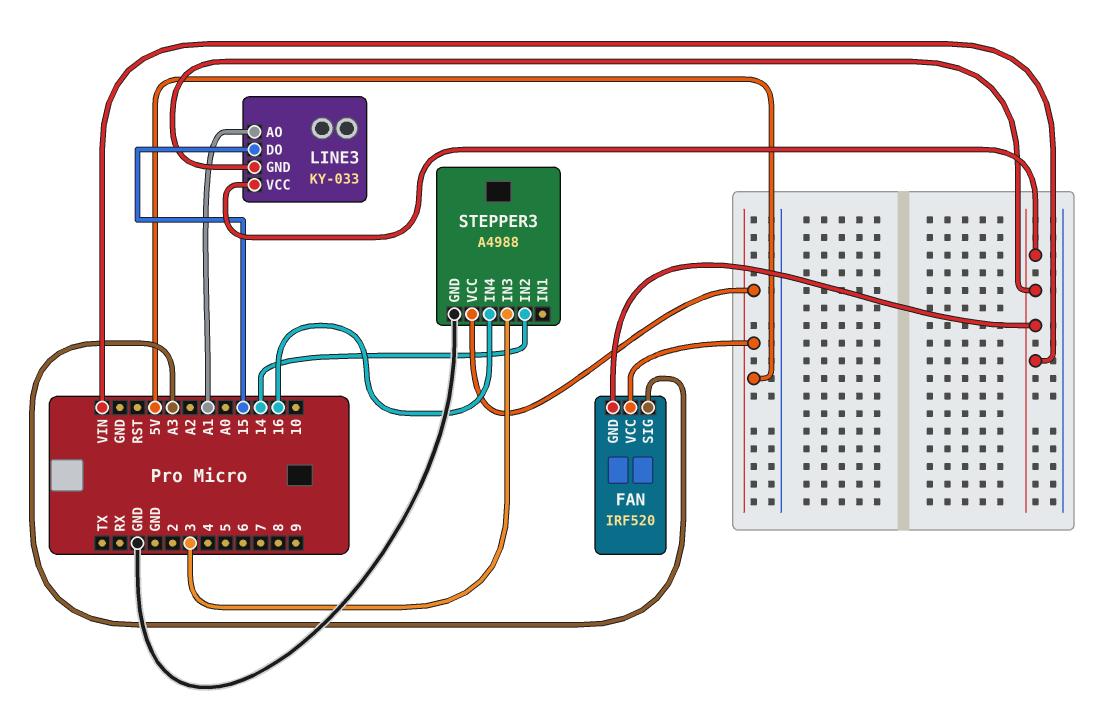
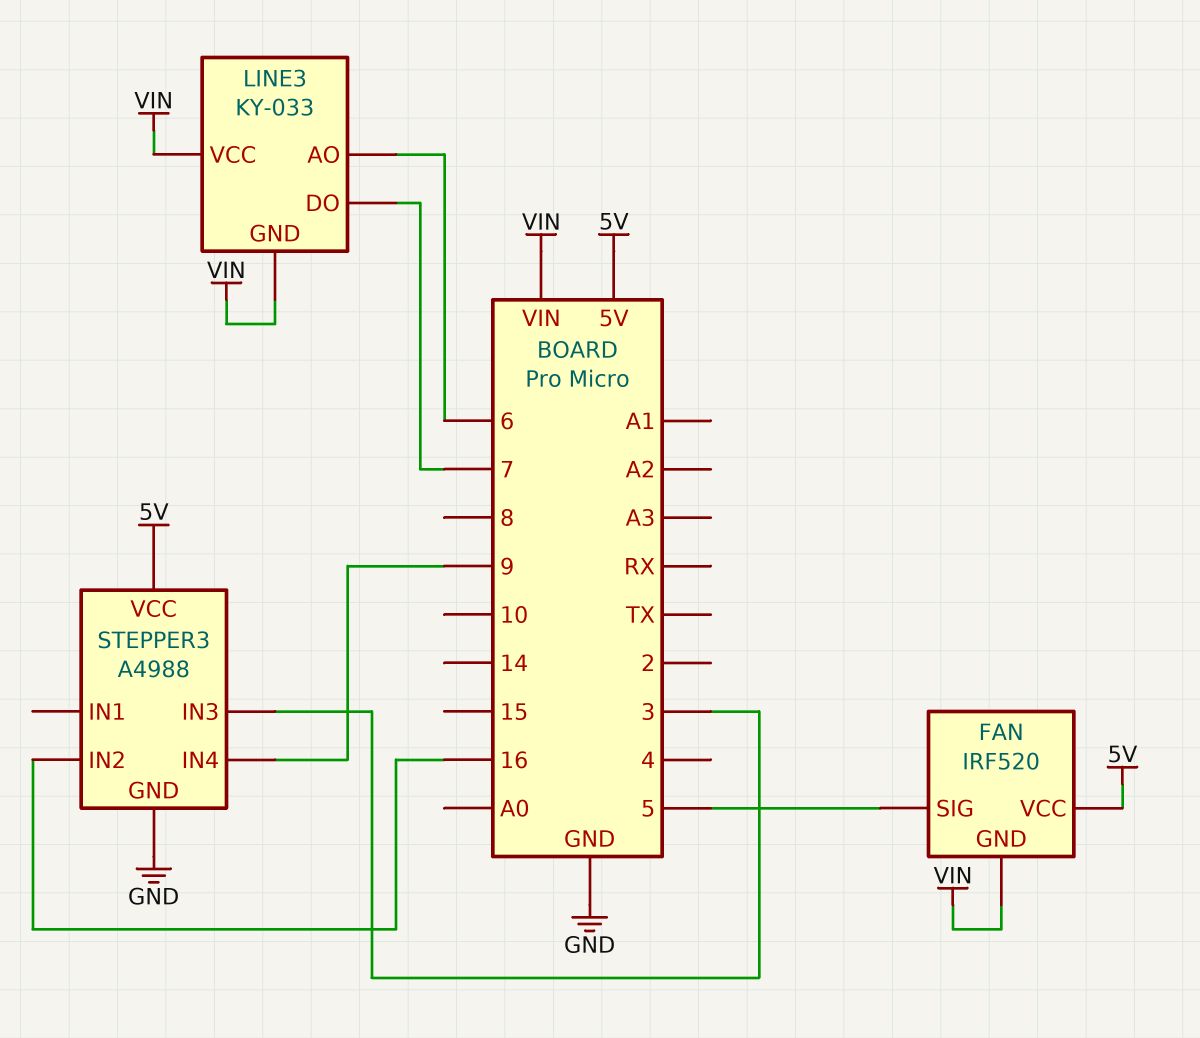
FAN pin SIG: A3 -> 5
LINE3 pin AO: A1 -> 6
LINE3 pin DO: 15 -> 7
STEPPER3 pin IN2: 14 -> 16
STEPPER3 pin IN4: 16 -> 9

